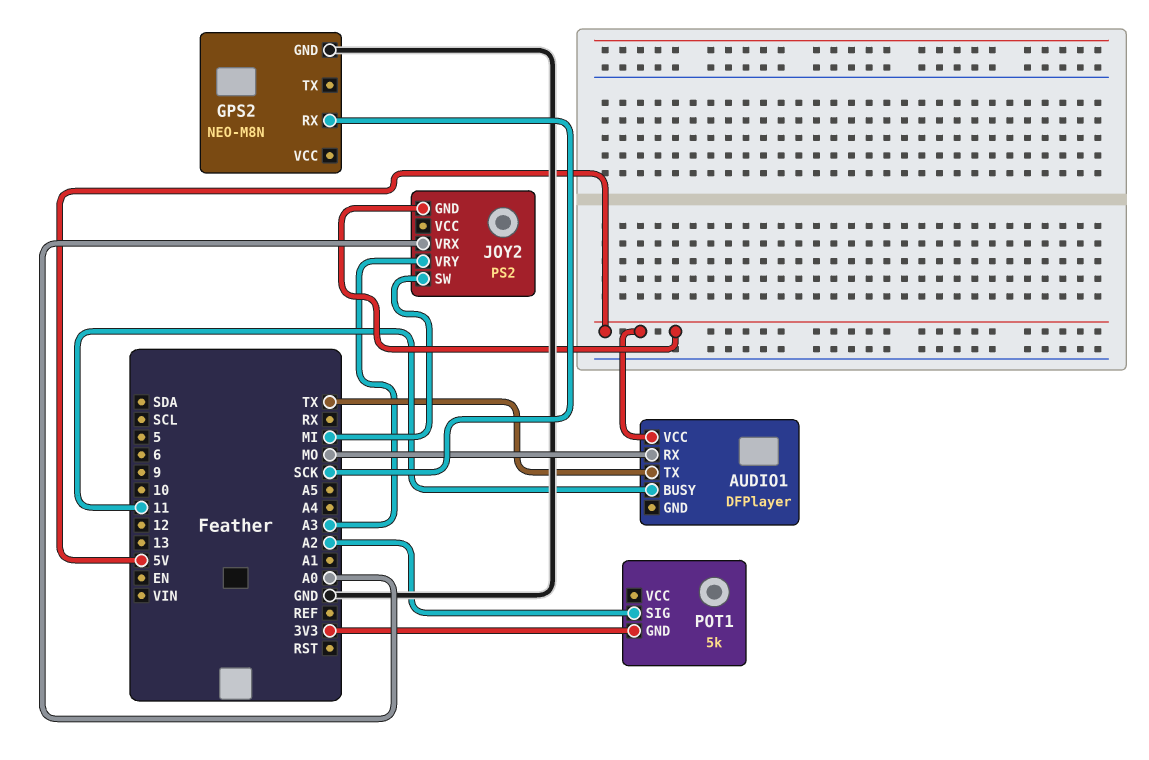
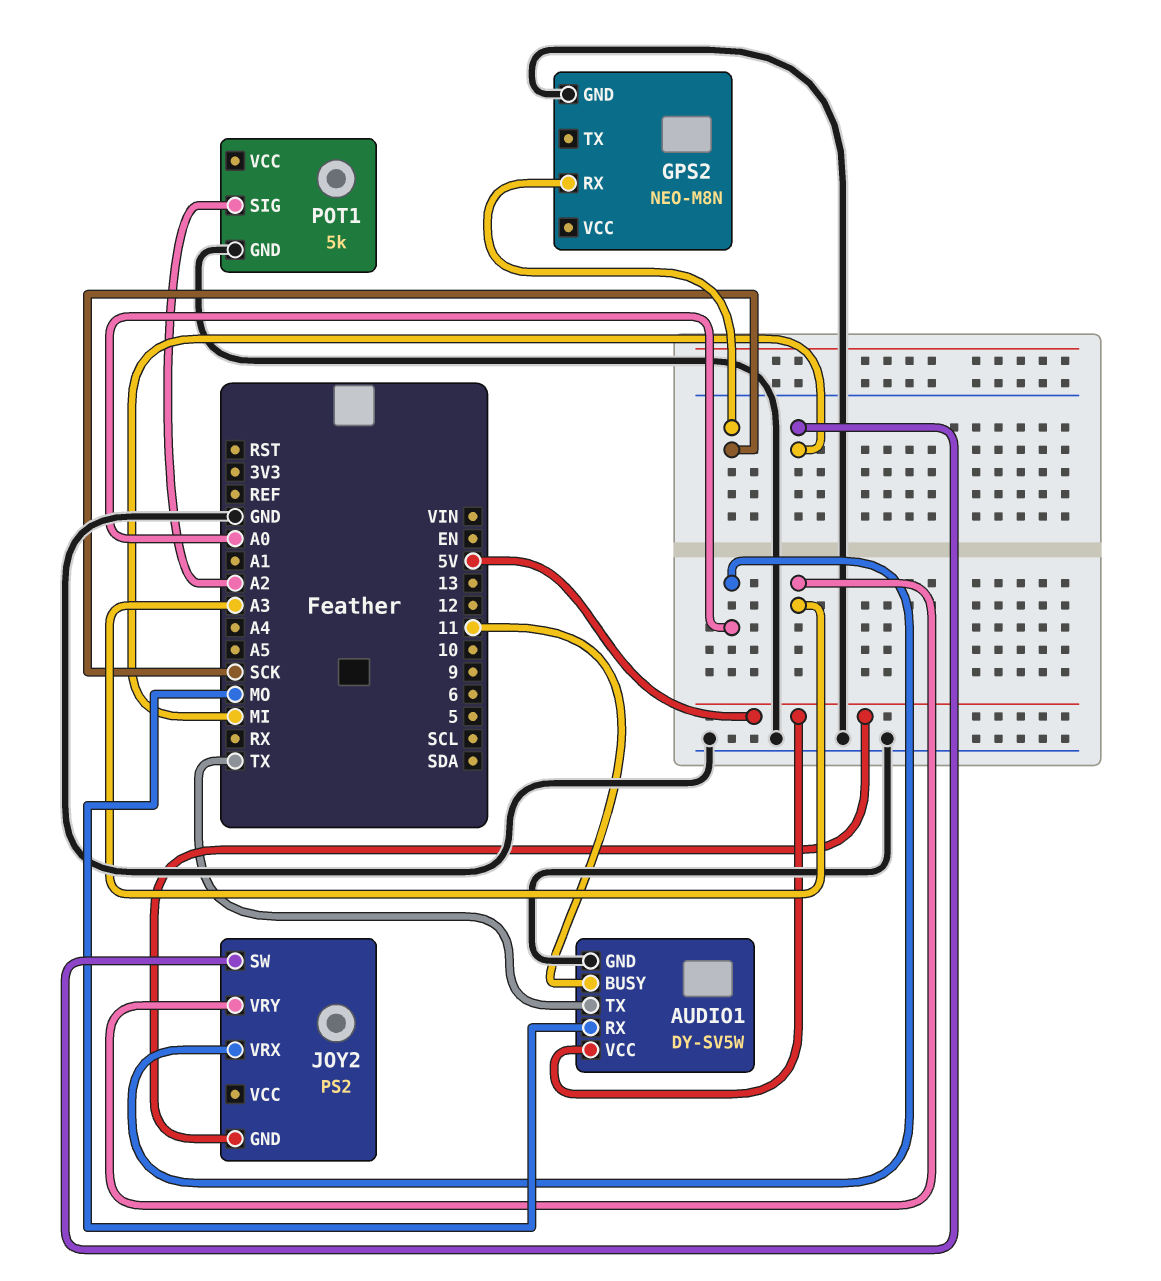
AUDIO1: DFPlayer -> DY-SV5W
AUDIO1 pin GND: none -> GND
POT1 pin GND: 3V3 -> GND

